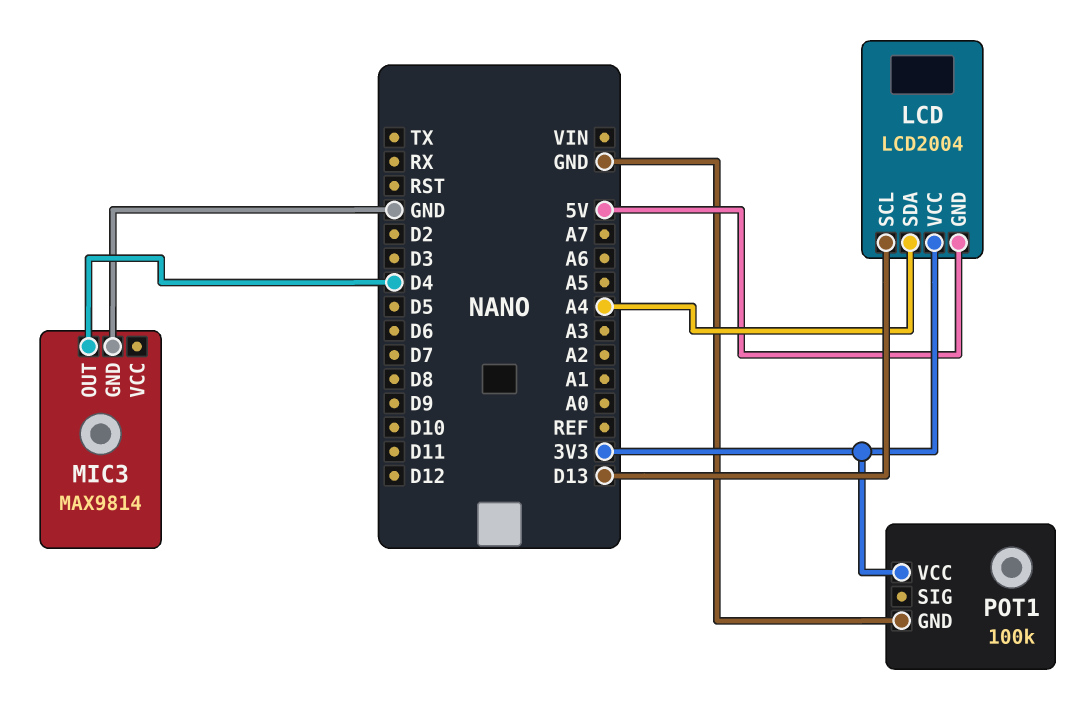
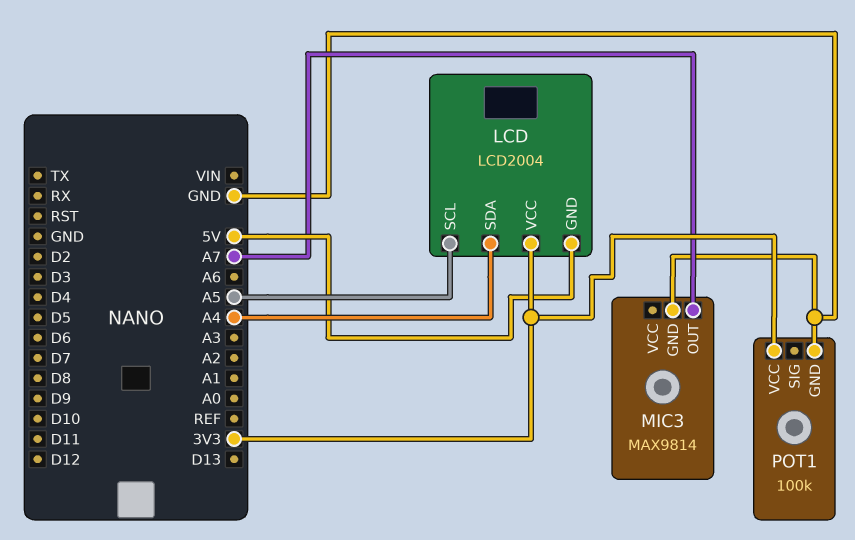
LCD pin SCL: D13 -> A5
MIC3 pin OUT: D4 -> A7

